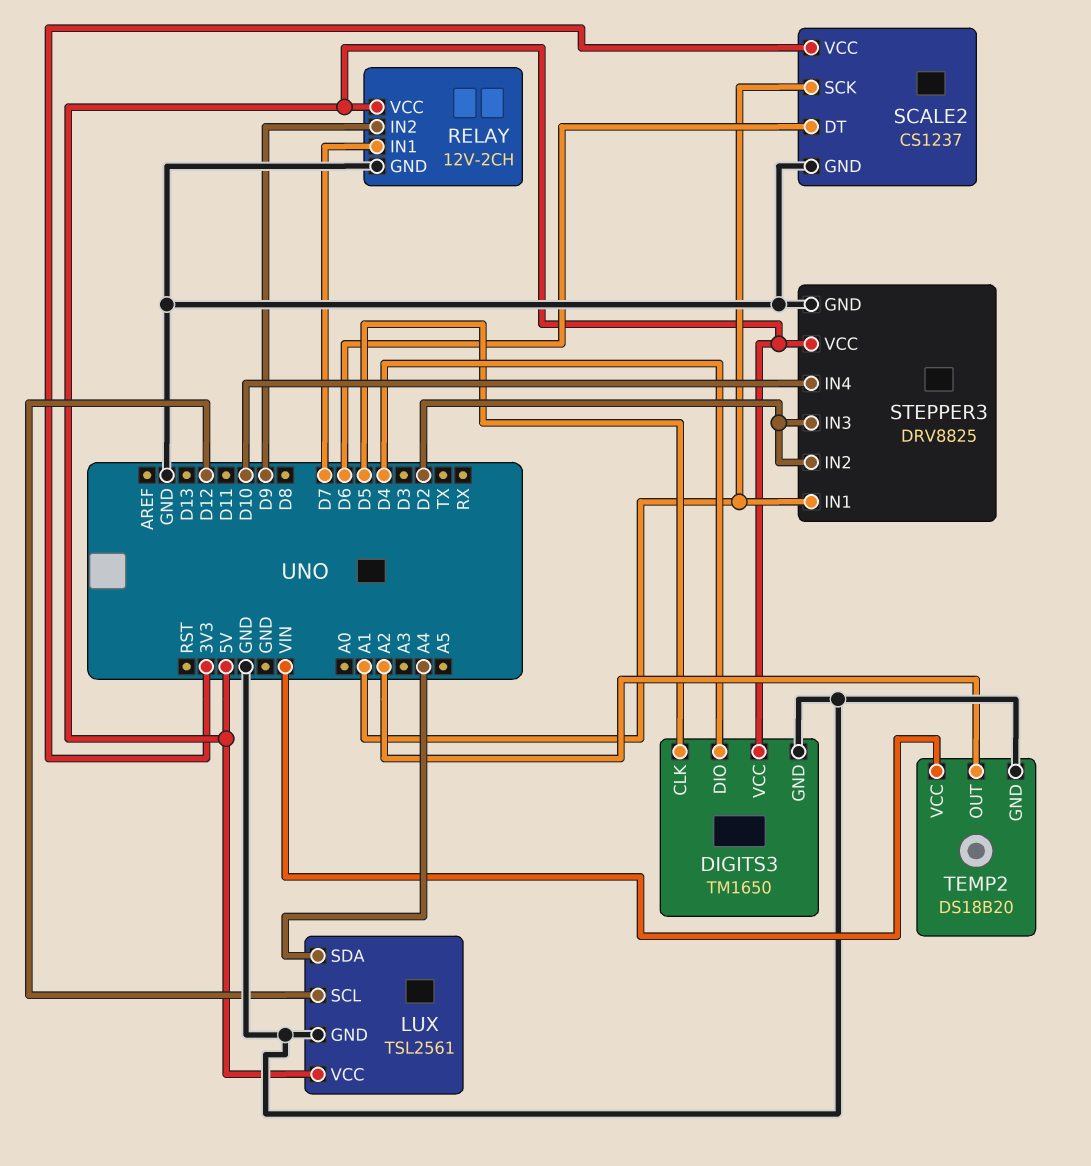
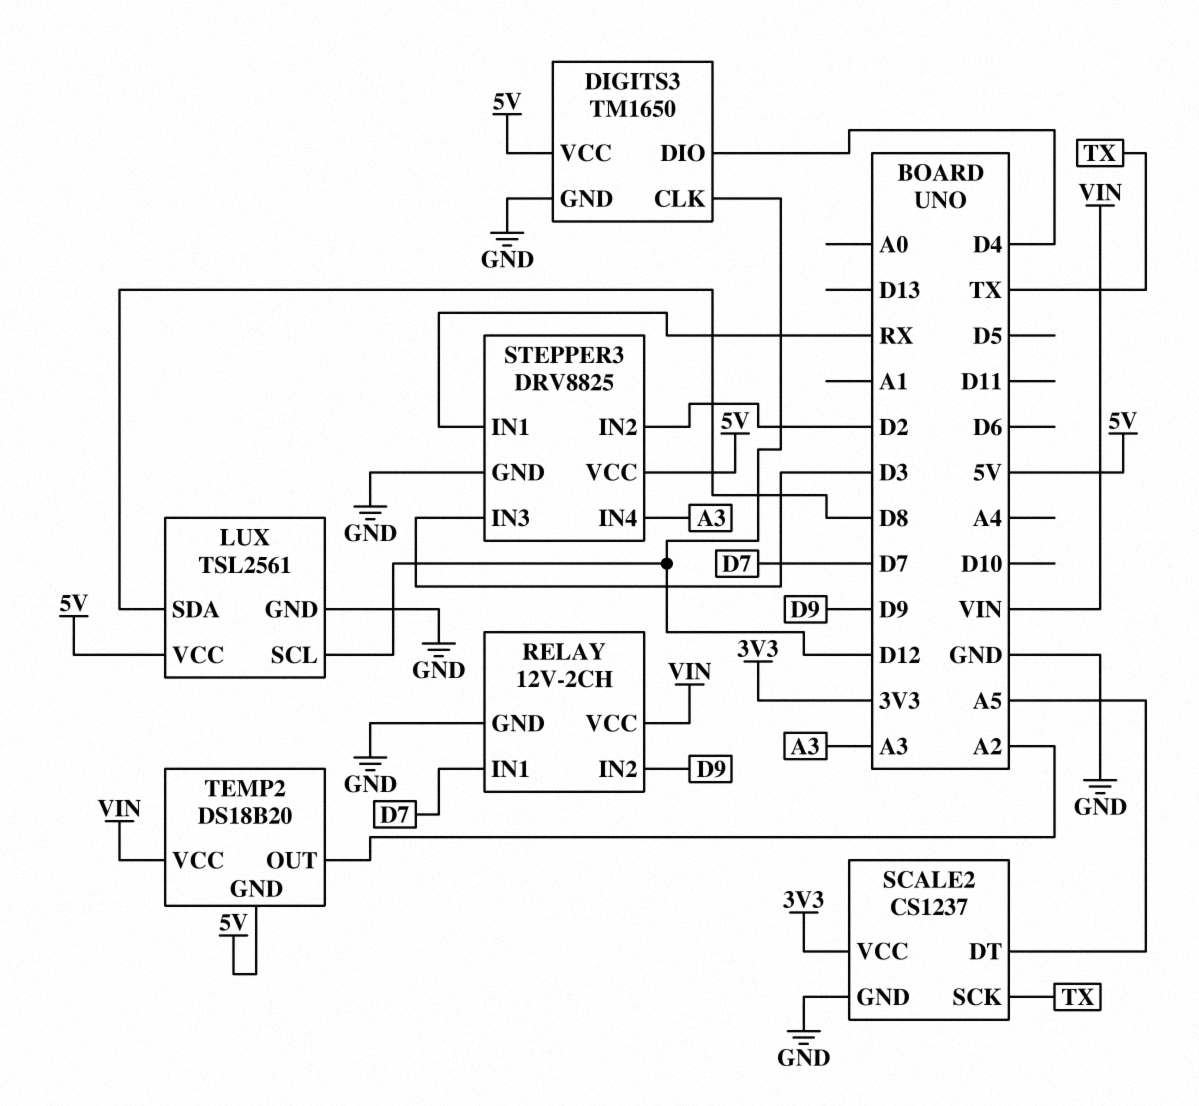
DIGITS3 pin CLK: D5 -> D12
LUX pin SDA: A4 -> D8
RELAY pin VCC: 5V -> VIN
SCALE2 pin DT: D6 -> A5
SCALE2 pin SCK: A1 -> TX
STEPPER3 pin IN1: A1 -> RX
STEPPER3 pin IN3: D2 -> D3
STEPPER3 pin IN4: D10 -> A3
TEMP2 pin GND: GND -> 5V

